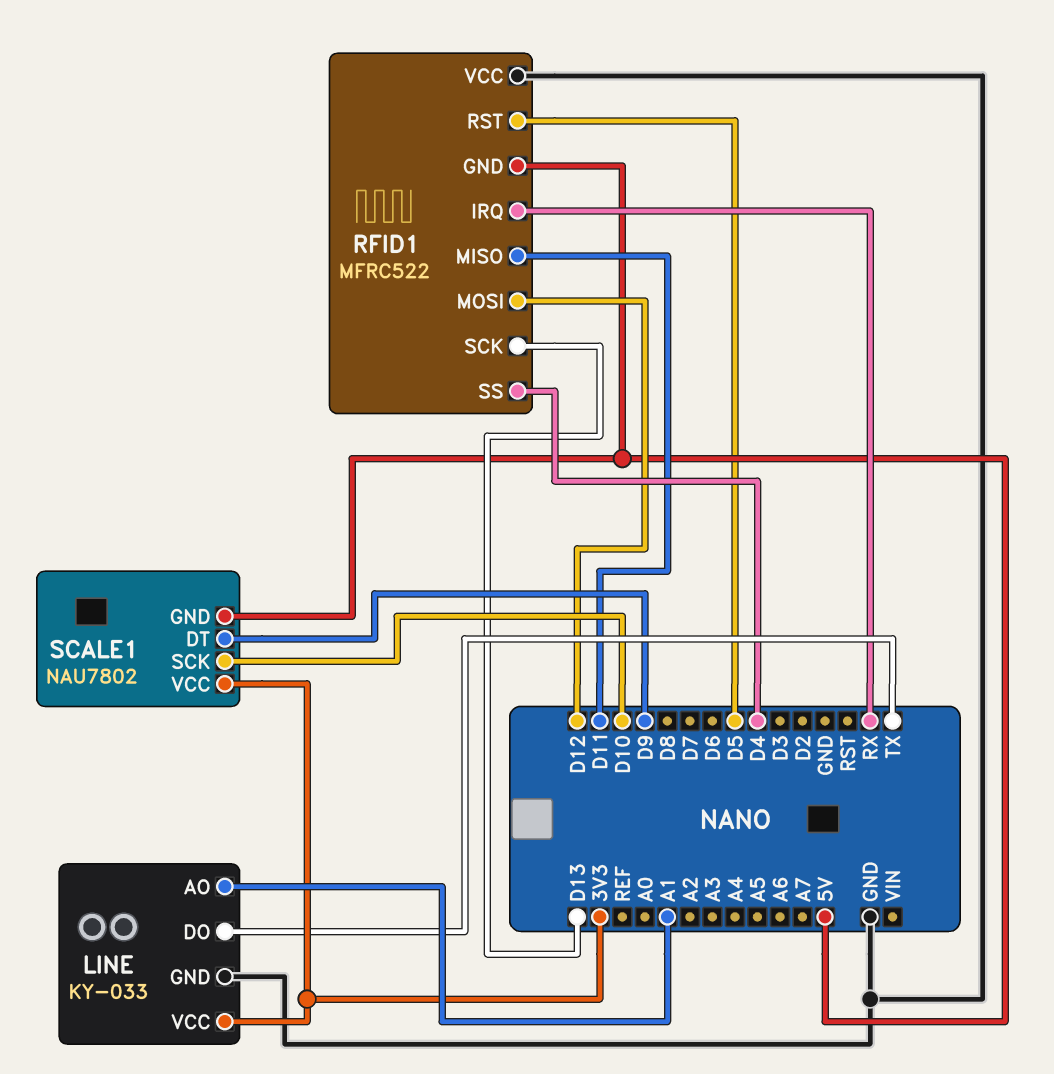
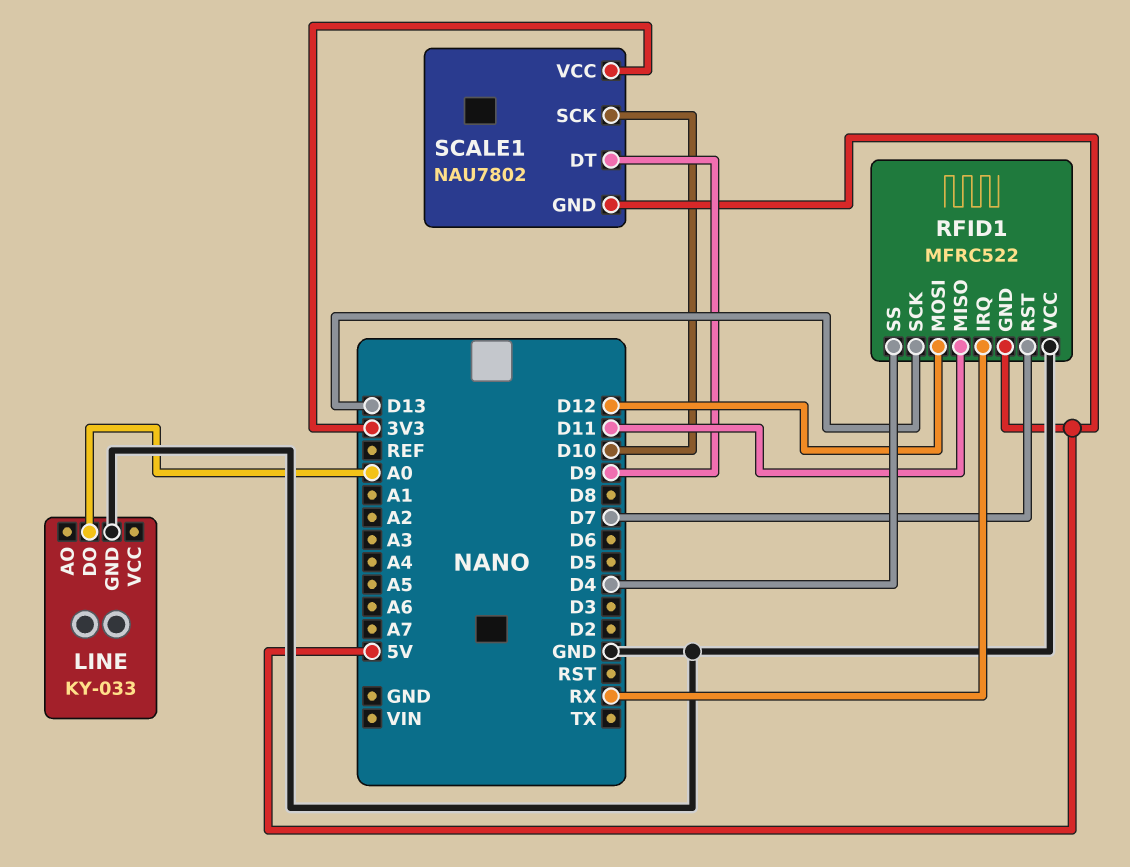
LINE pin AO: A1 -> none
LINE pin DO: TX -> A0
LINE pin VCC: 3V3 -> none
RFID1 pin RST: D5 -> D7

